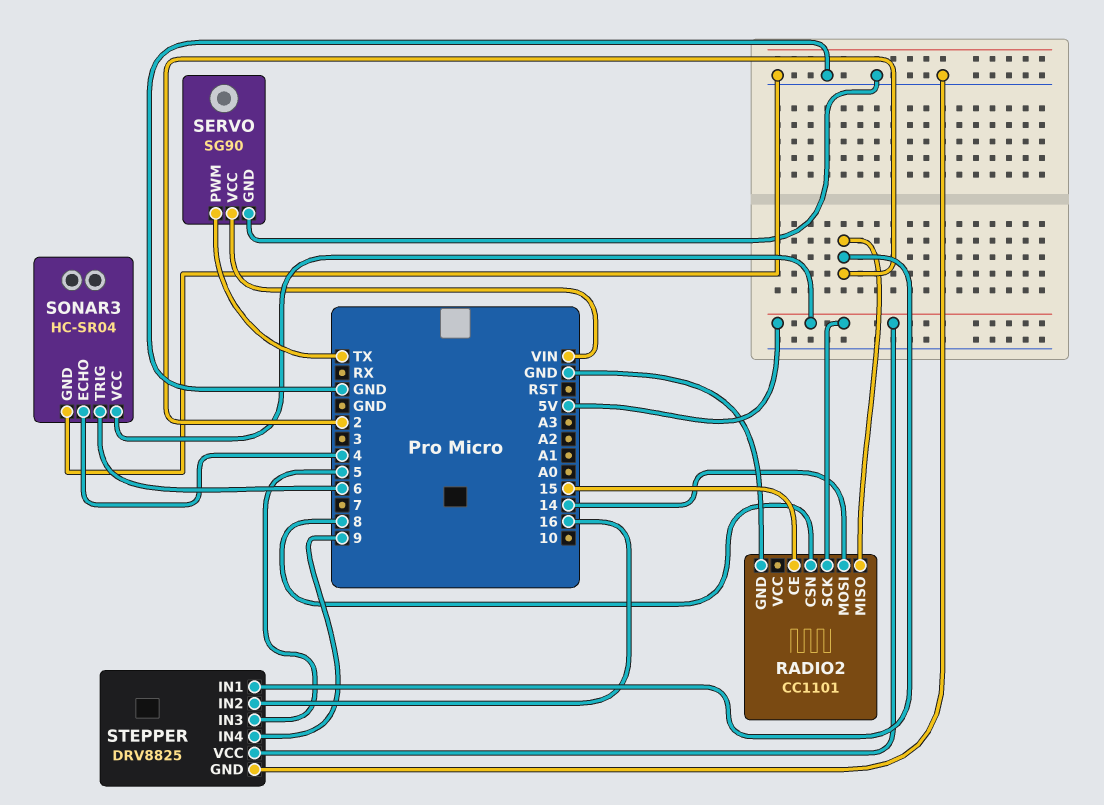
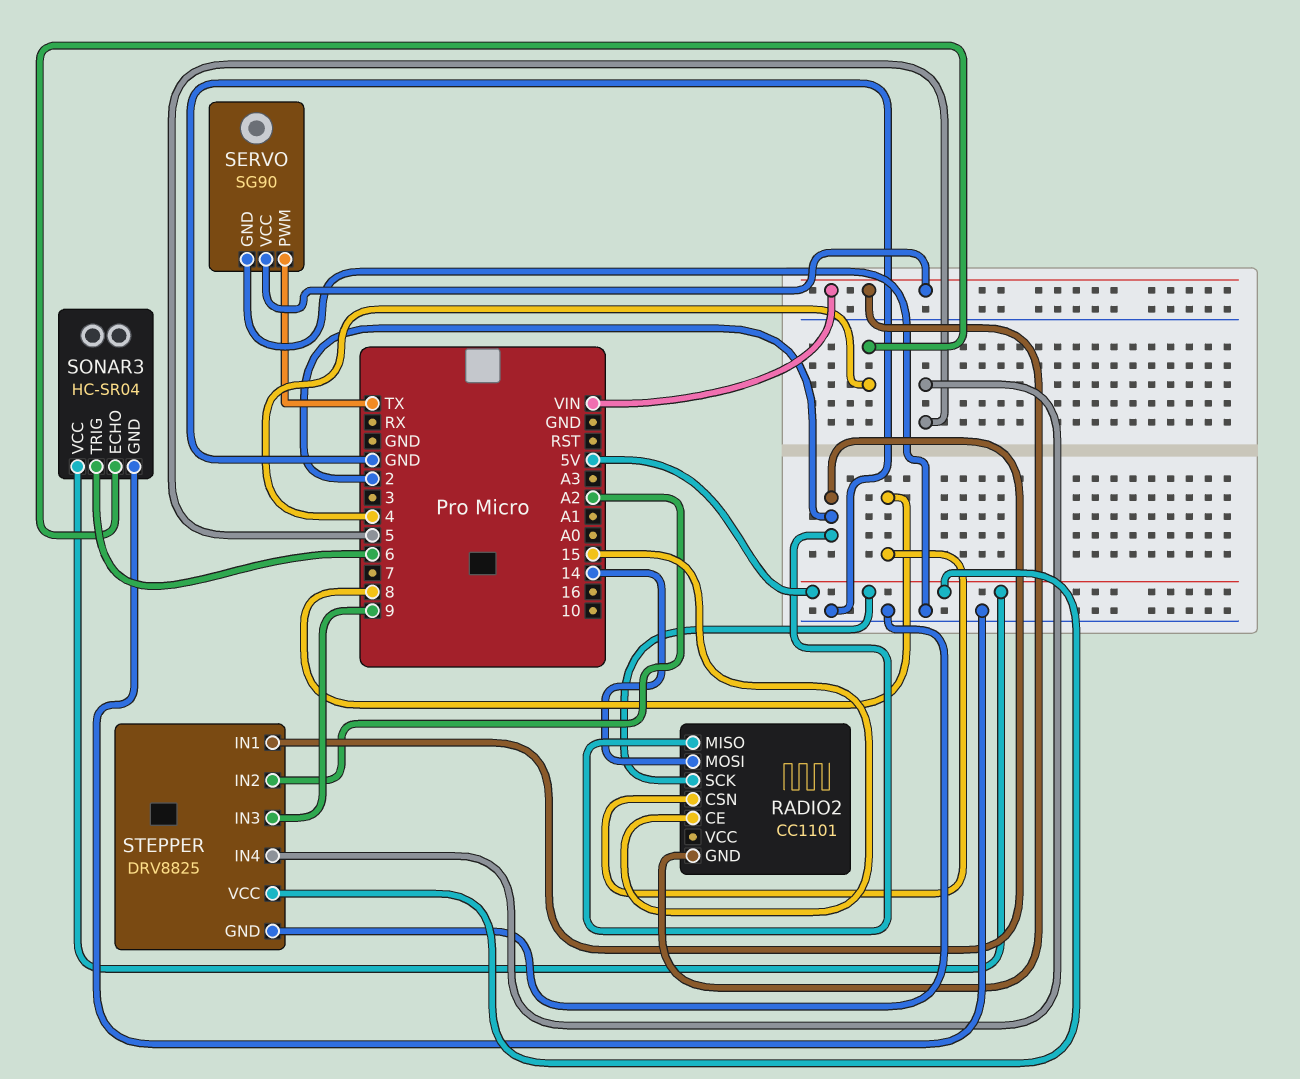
RADIO2 pin GND: GND -> VIN
STEPPER pin IN2: 16 -> A2
STEPPER pin IN3: 5 -> 9
STEPPER pin IN4: 9 -> 5

